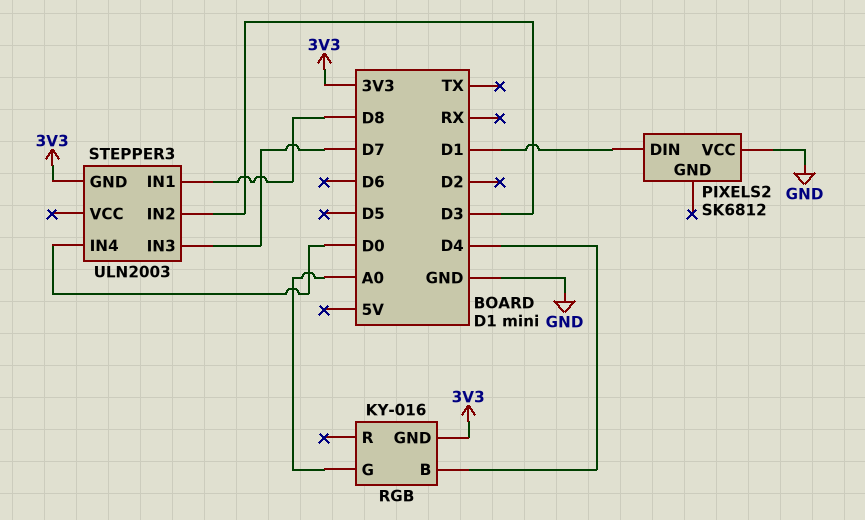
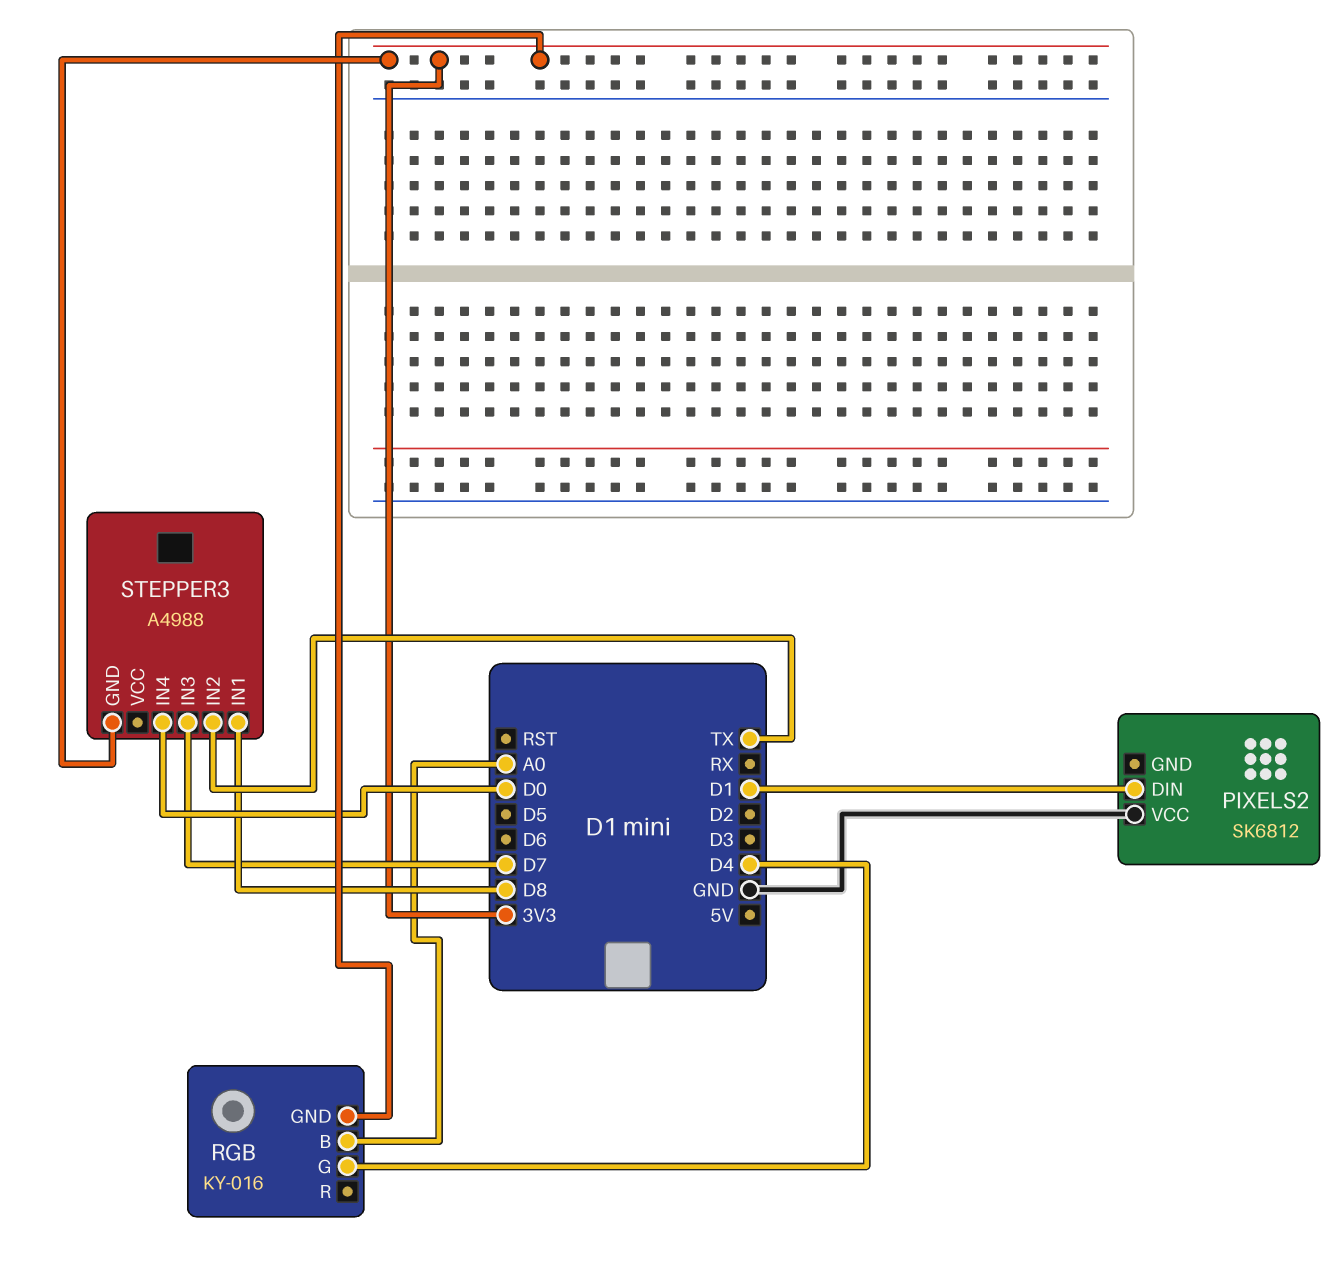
RGB pin B: D4 -> A0
RGB pin G: A0 -> D4
STEPPER3: ULN2003 -> A4988
STEPPER3 pin IN2: D3 -> TX

